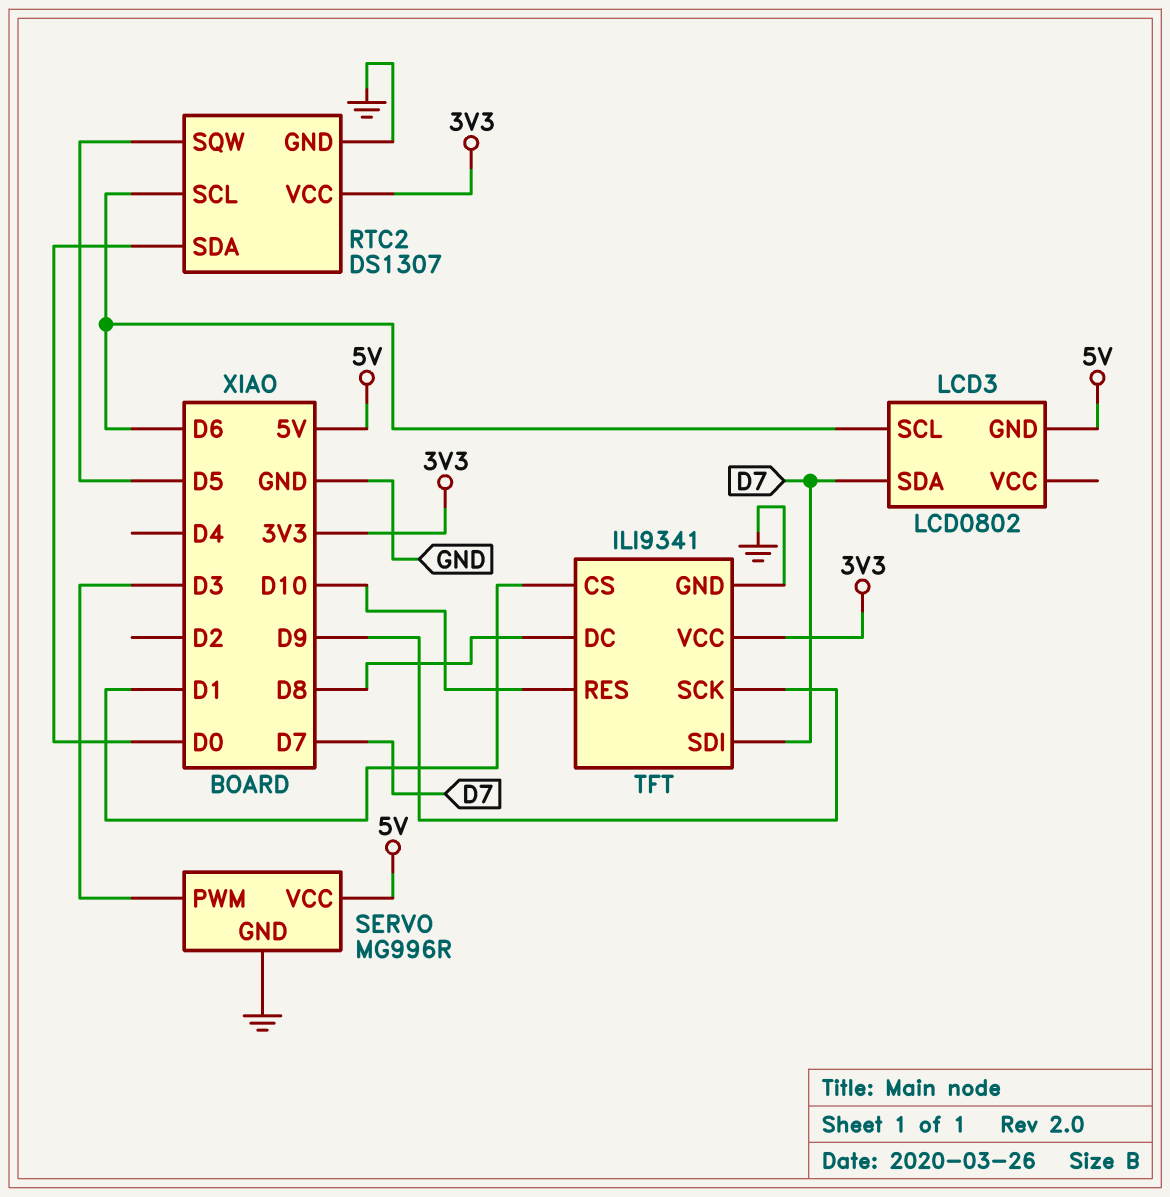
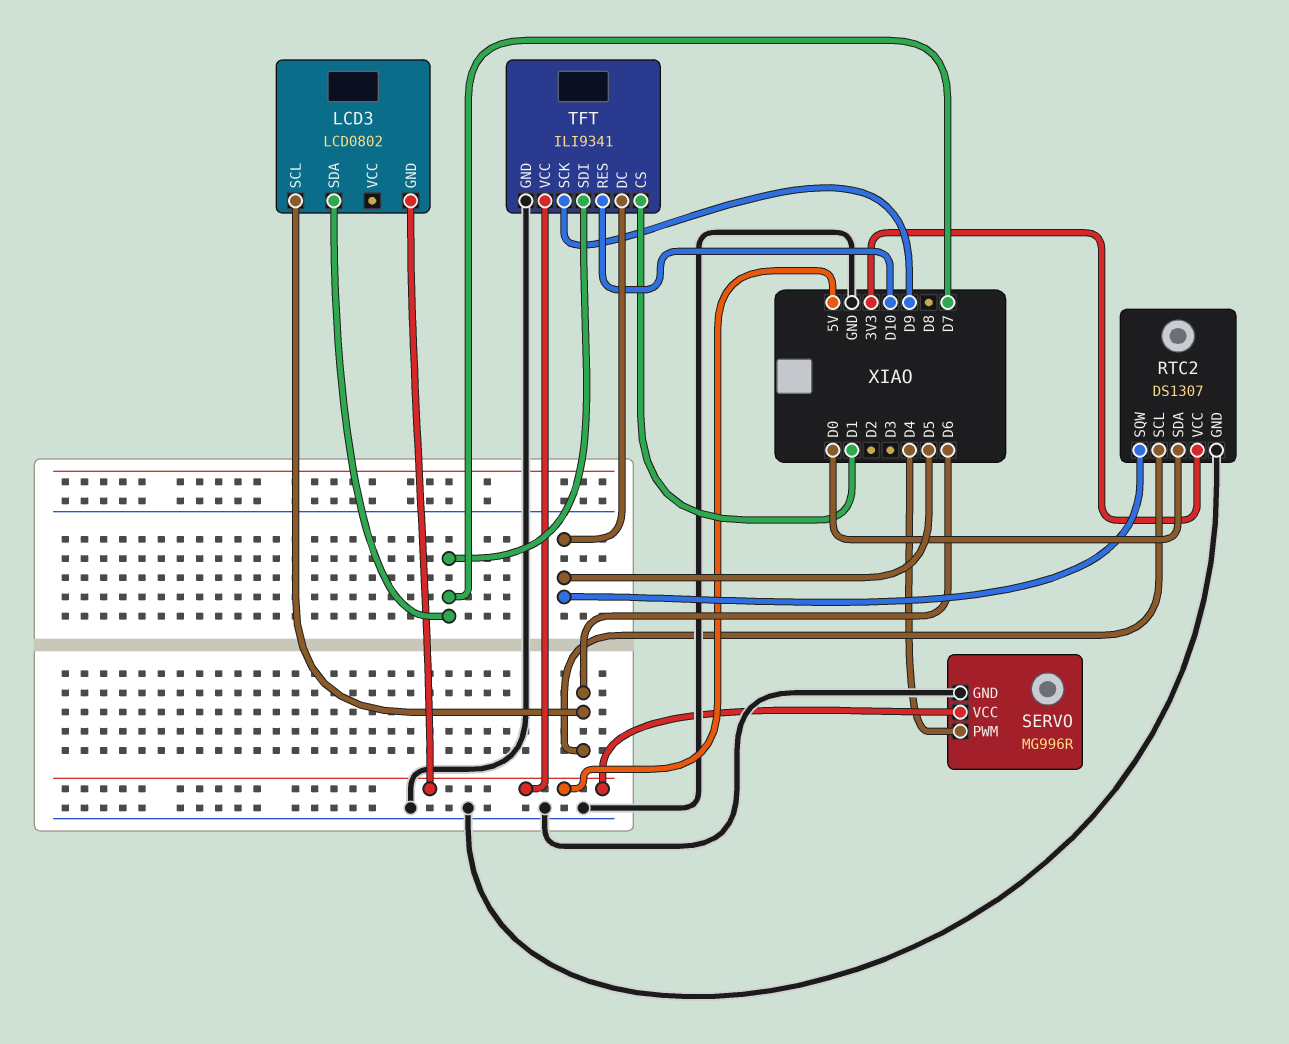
SERVO pin PWM: D3 -> D4
TFT pin DC: D8 -> D5
TFT pin VCC: 3V3 -> 5V

